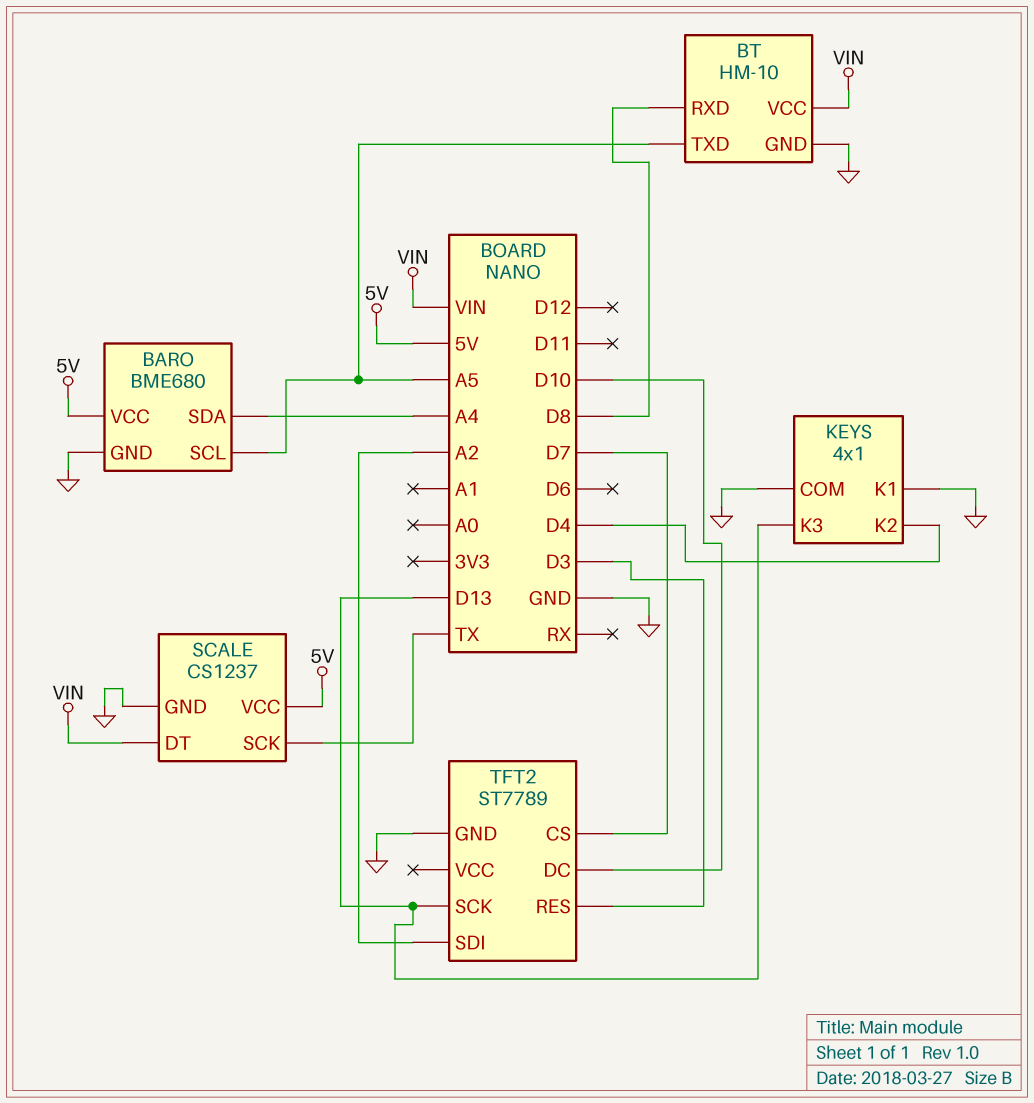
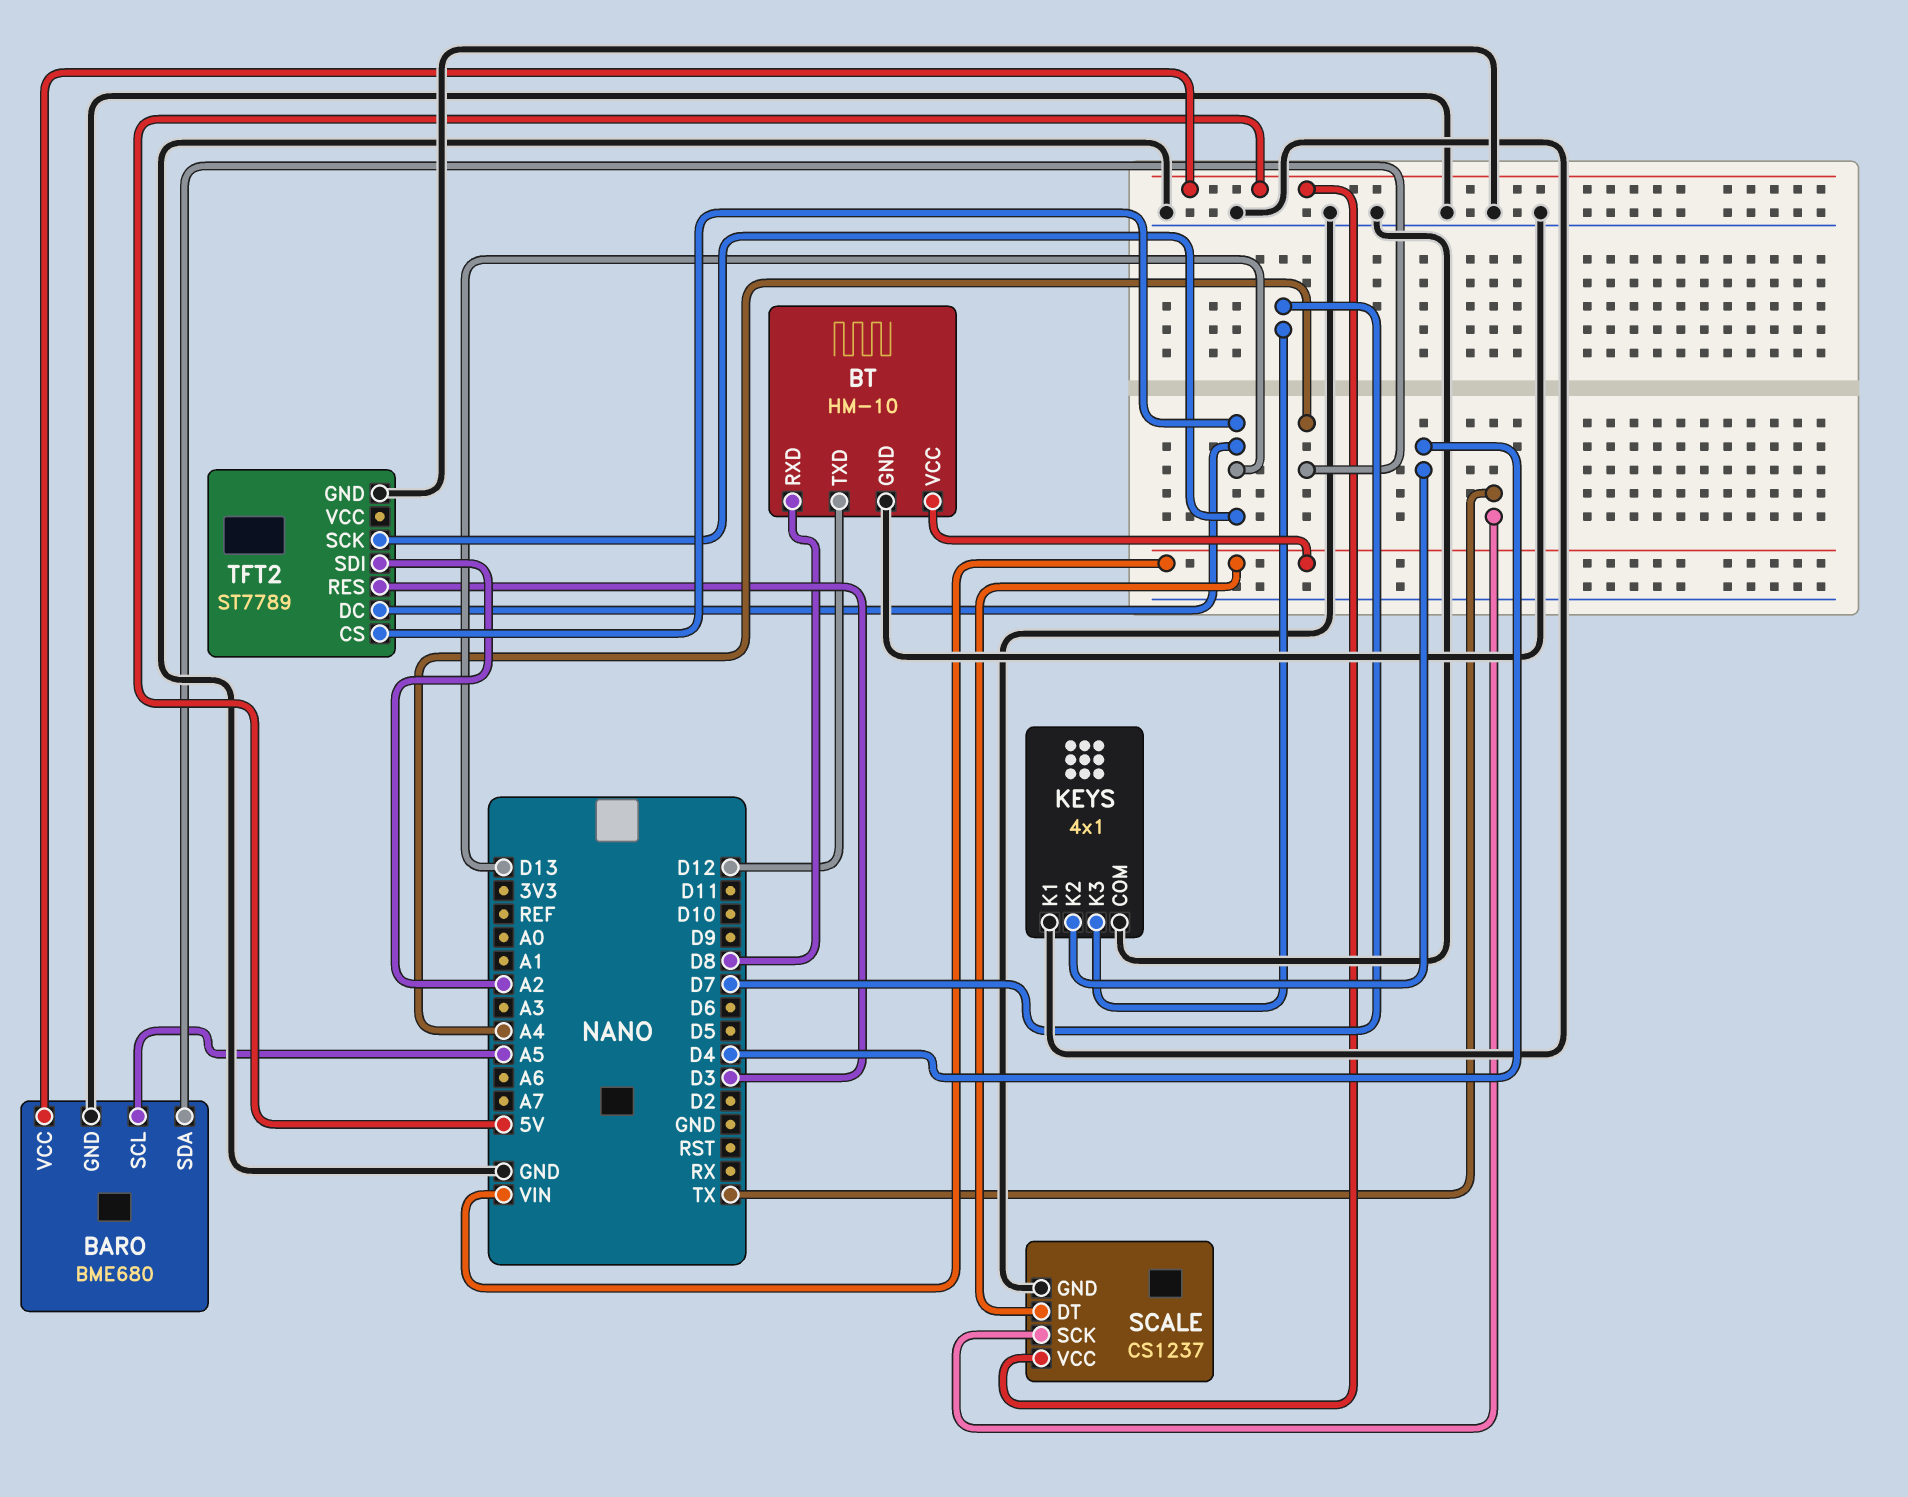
BT pin TXD: A5 -> D12
KEYS pin K3: D13 -> D7
TFT2 pin CS: D7 -> D13
TFT2 pin DC: D10 -> D13

